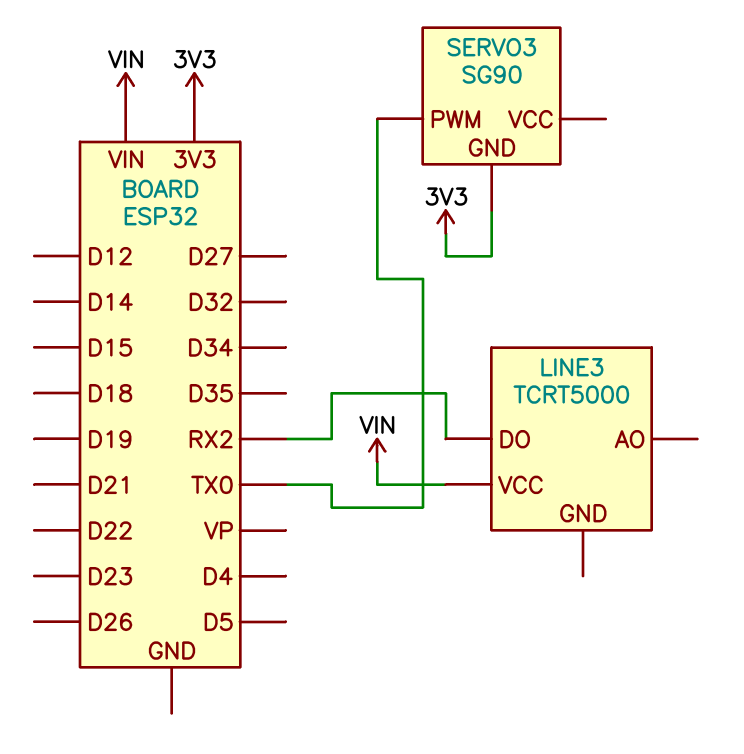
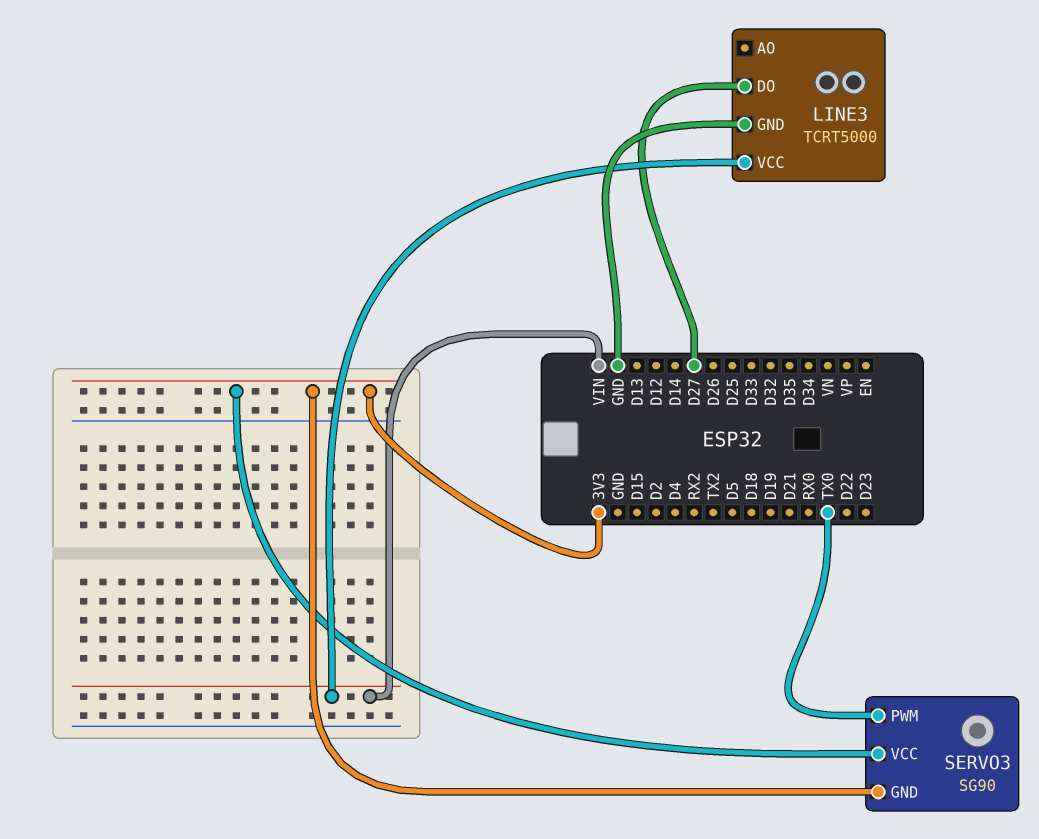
LINE3 pin DO: RX2 -> D27
LINE3 pin GND: none -> GND
SERVO3 pin VCC: none -> 3V3

